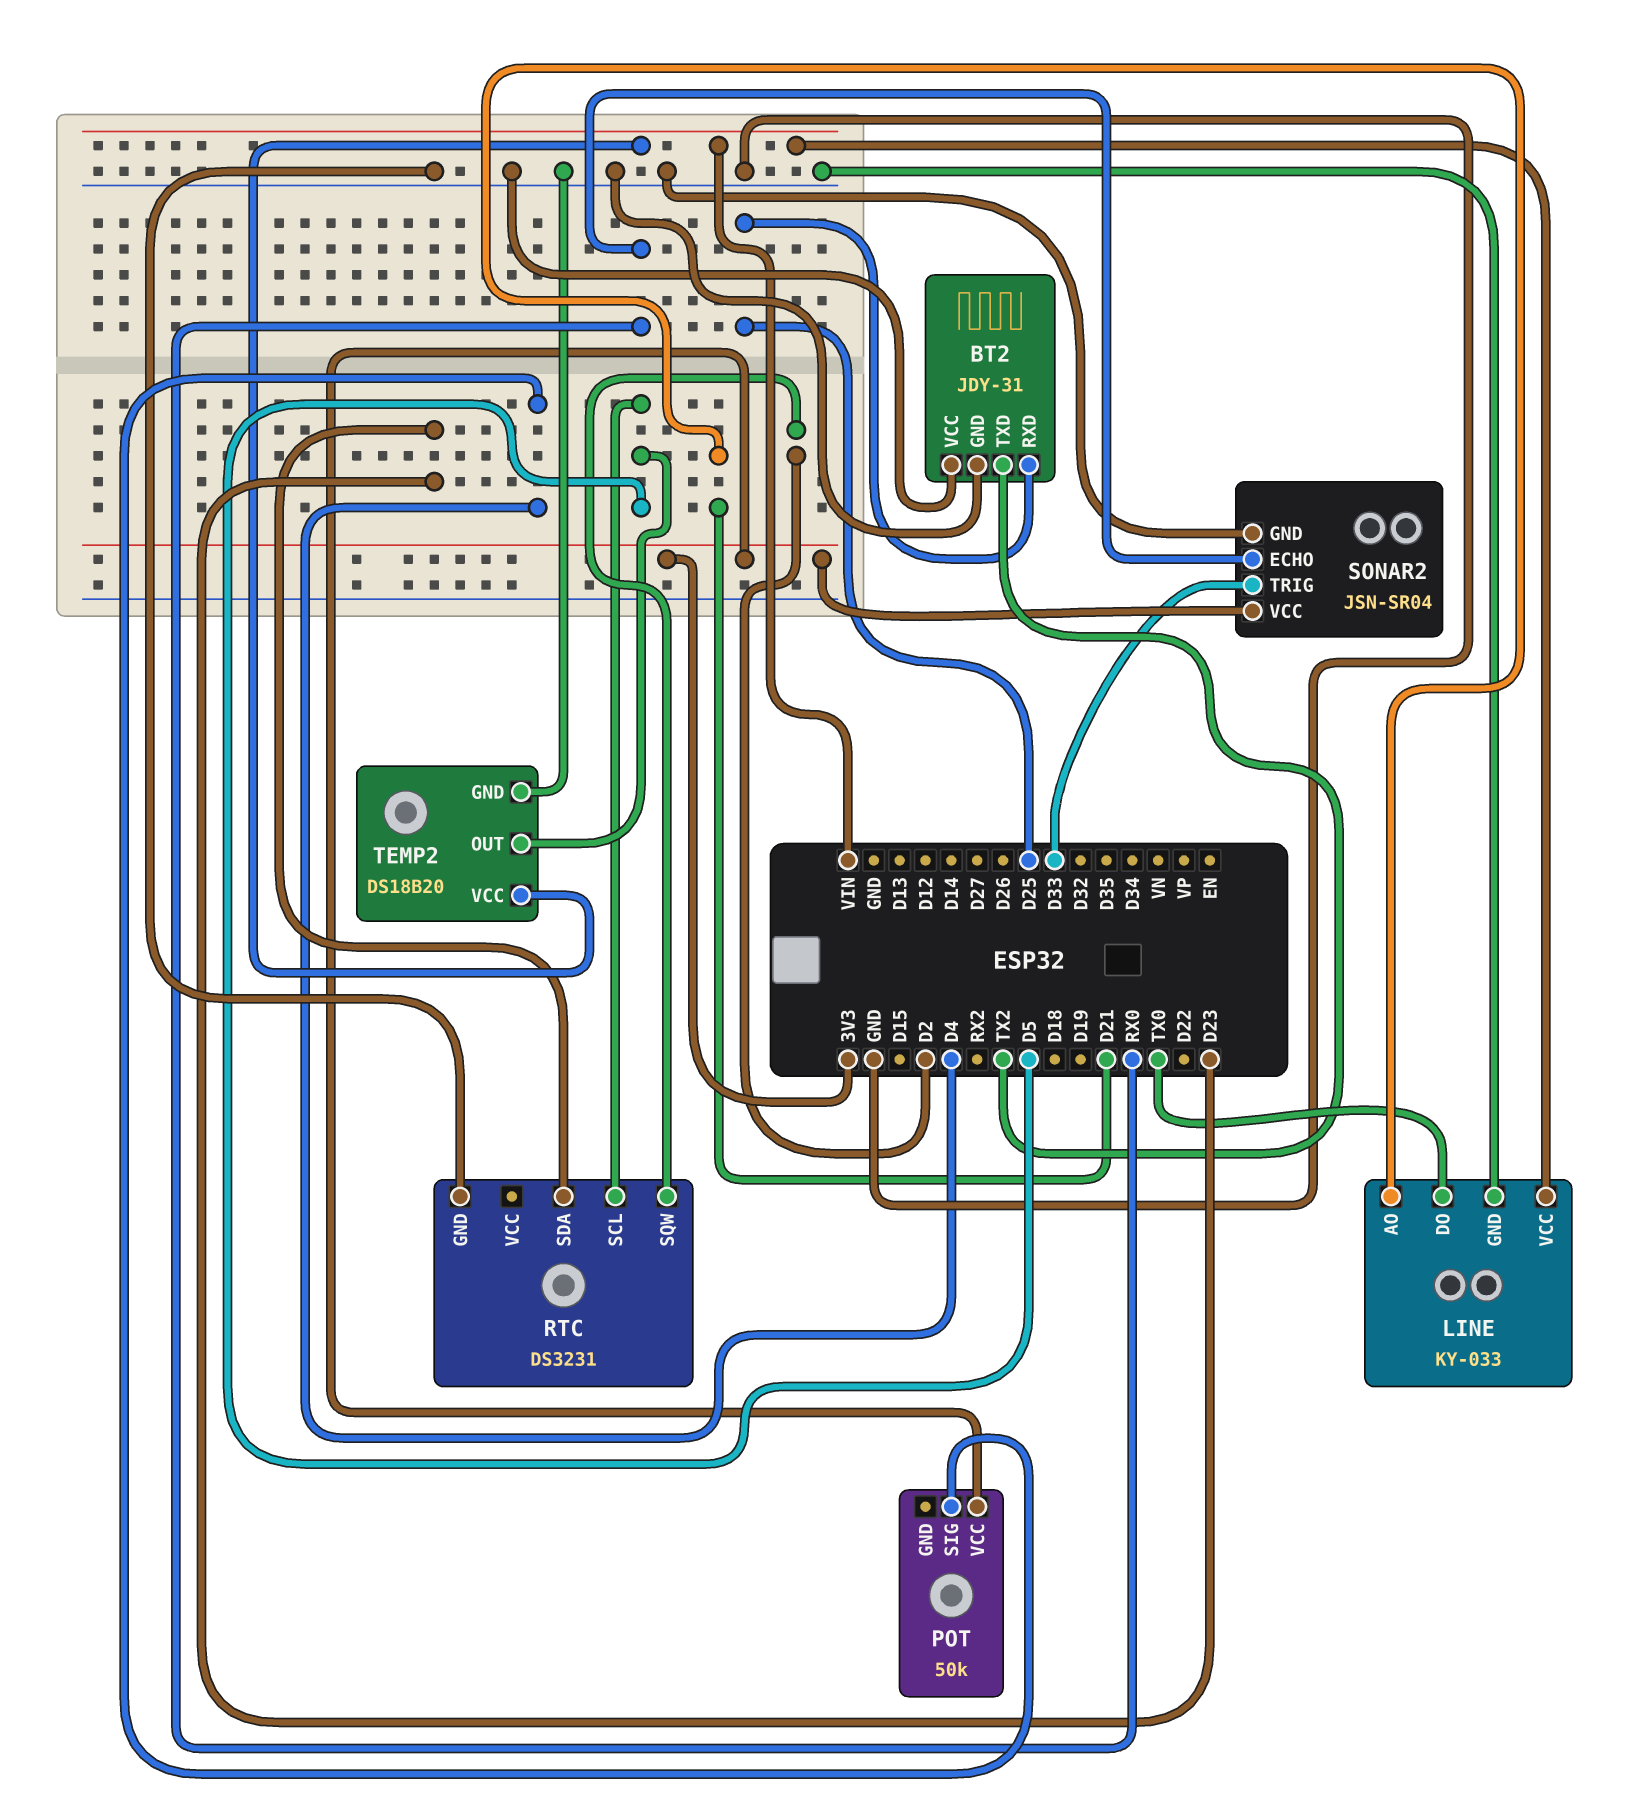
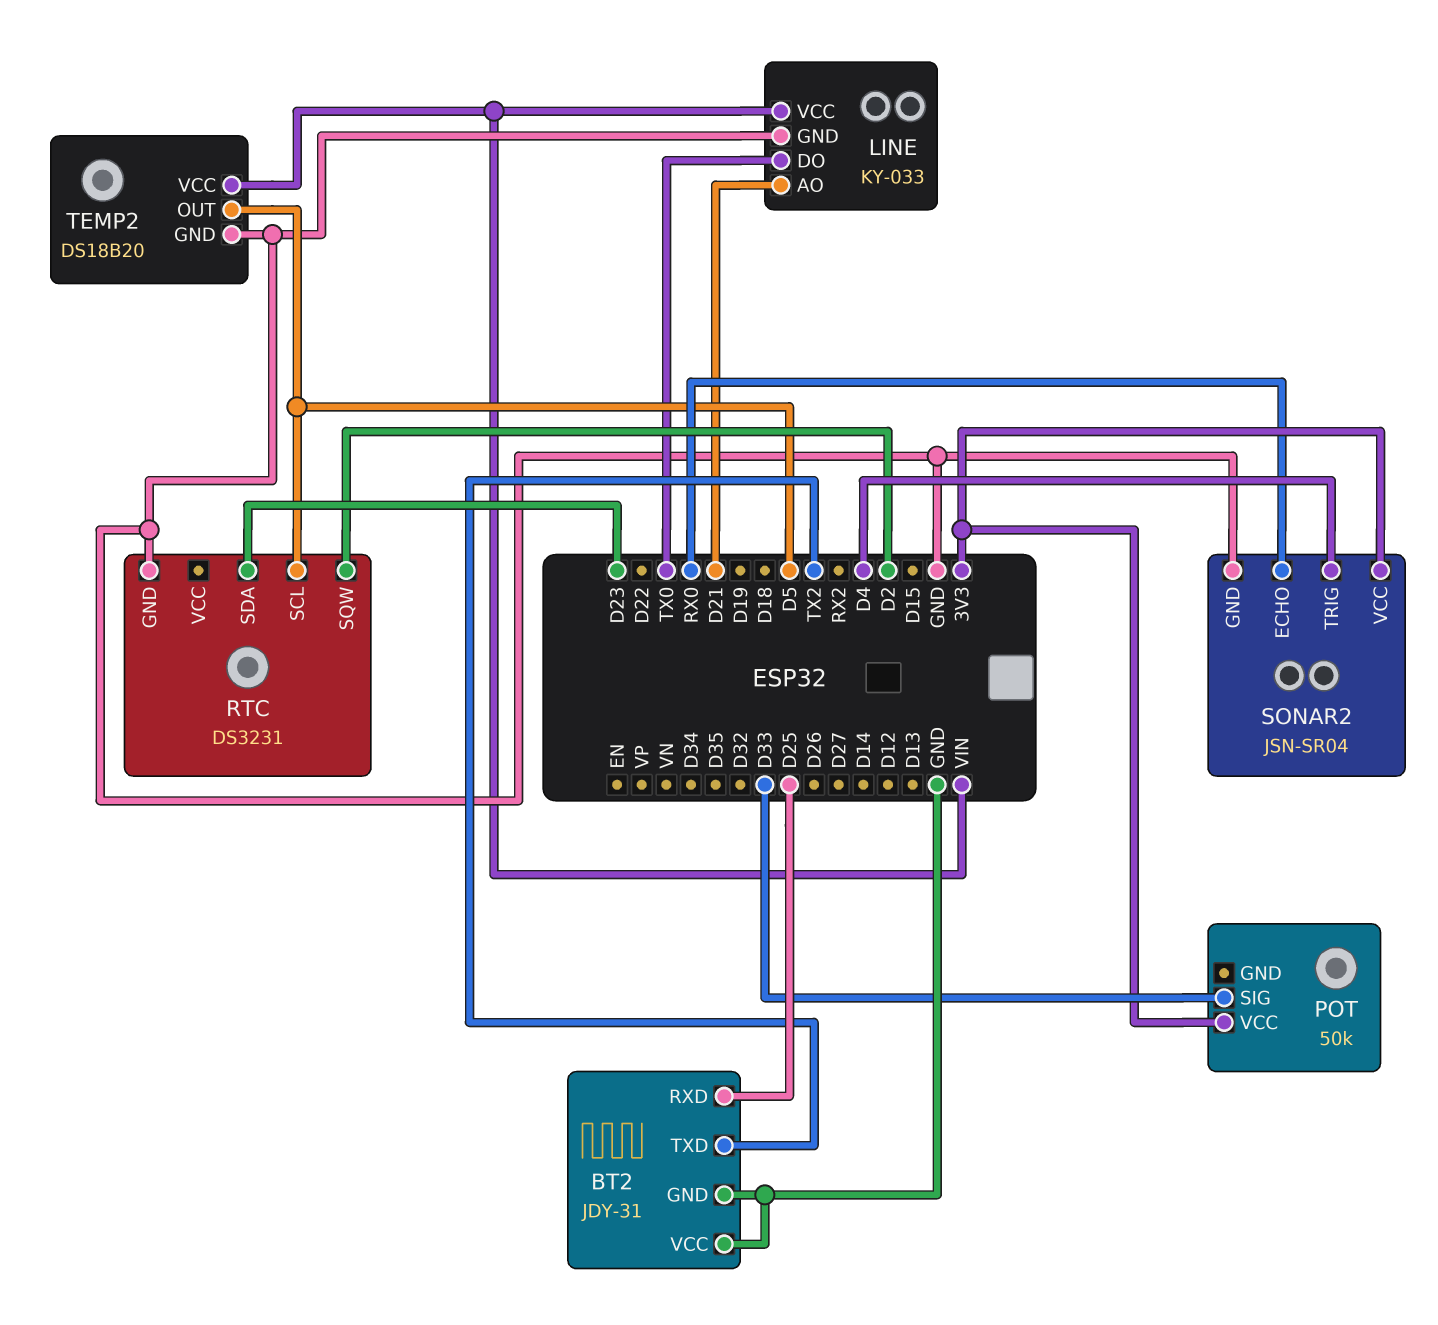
POT pin SIG: D4 -> D33
SONAR2 pin TRIG: D33 -> D4

